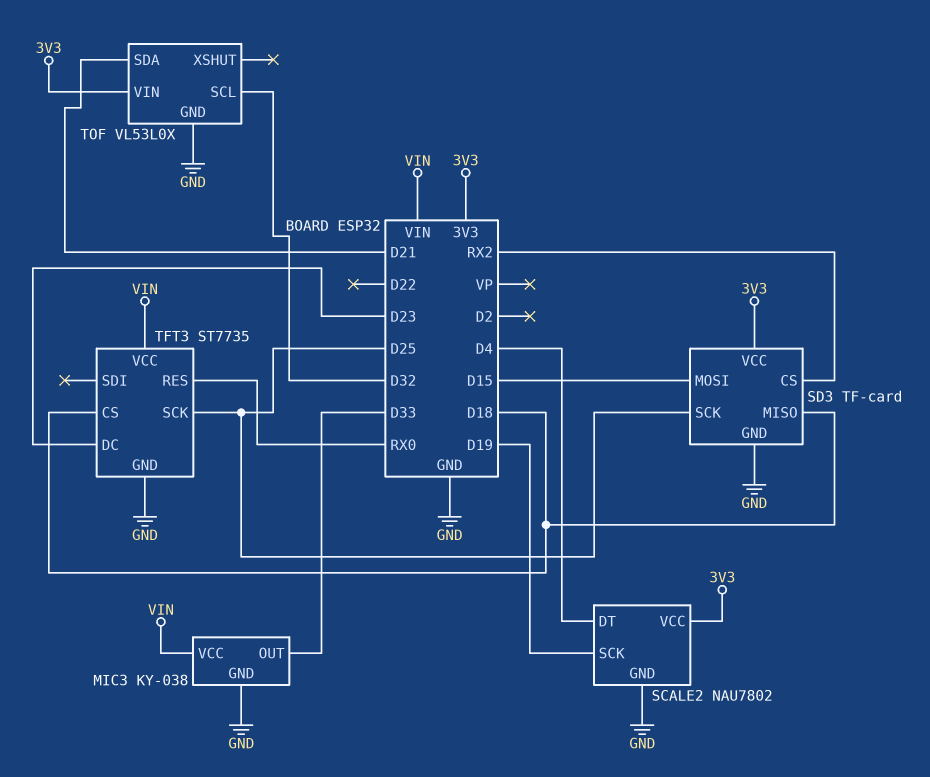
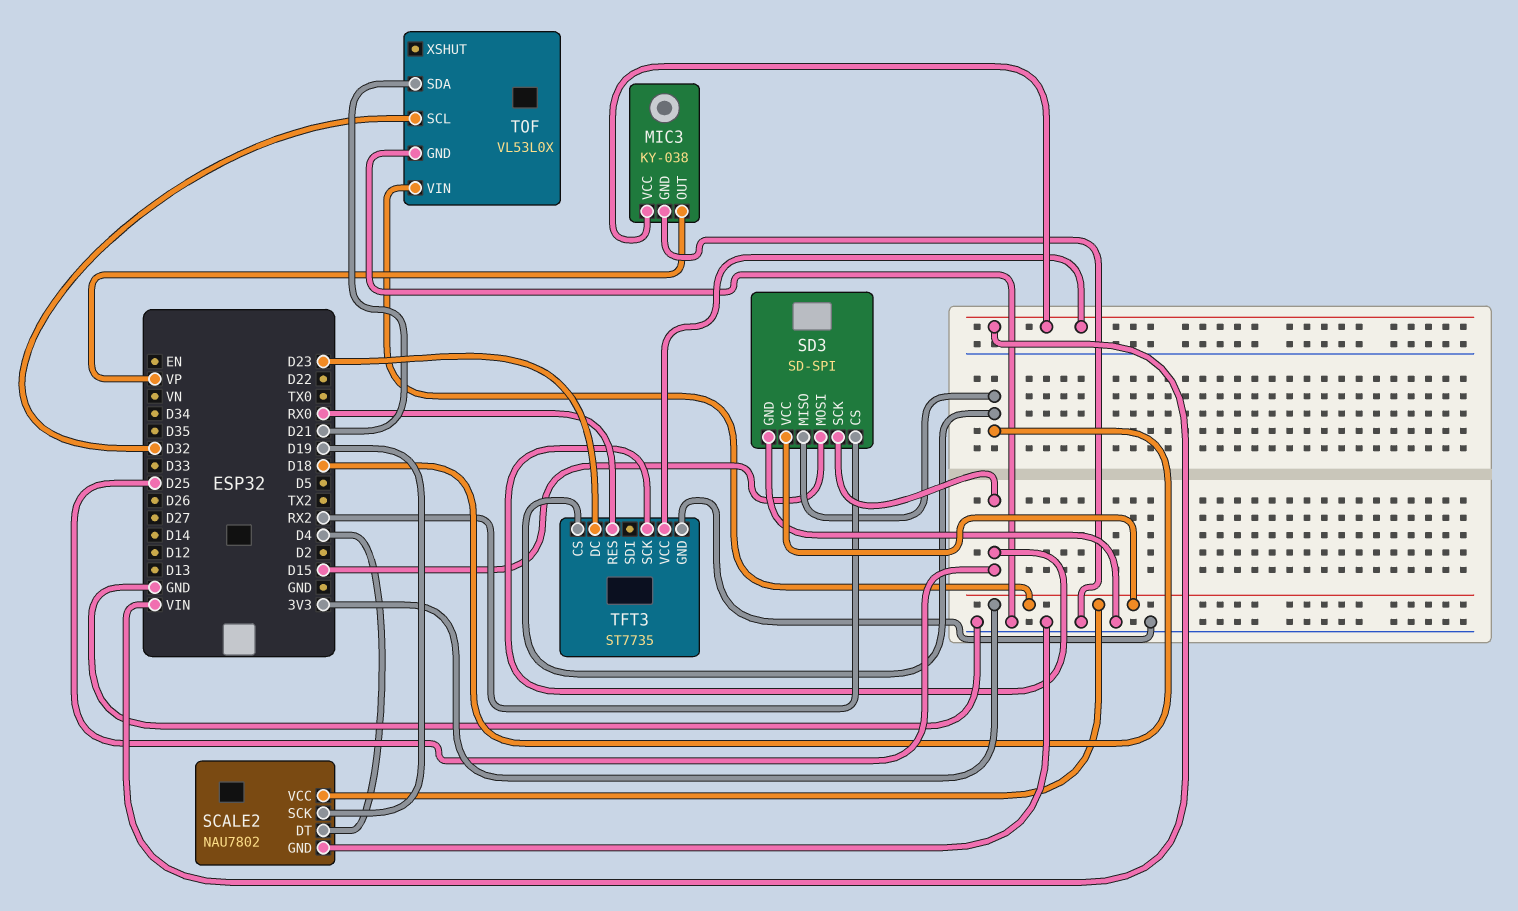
MIC3 pin OUT: D33 -> VP
SD3: TF-card -> SD-SPI

